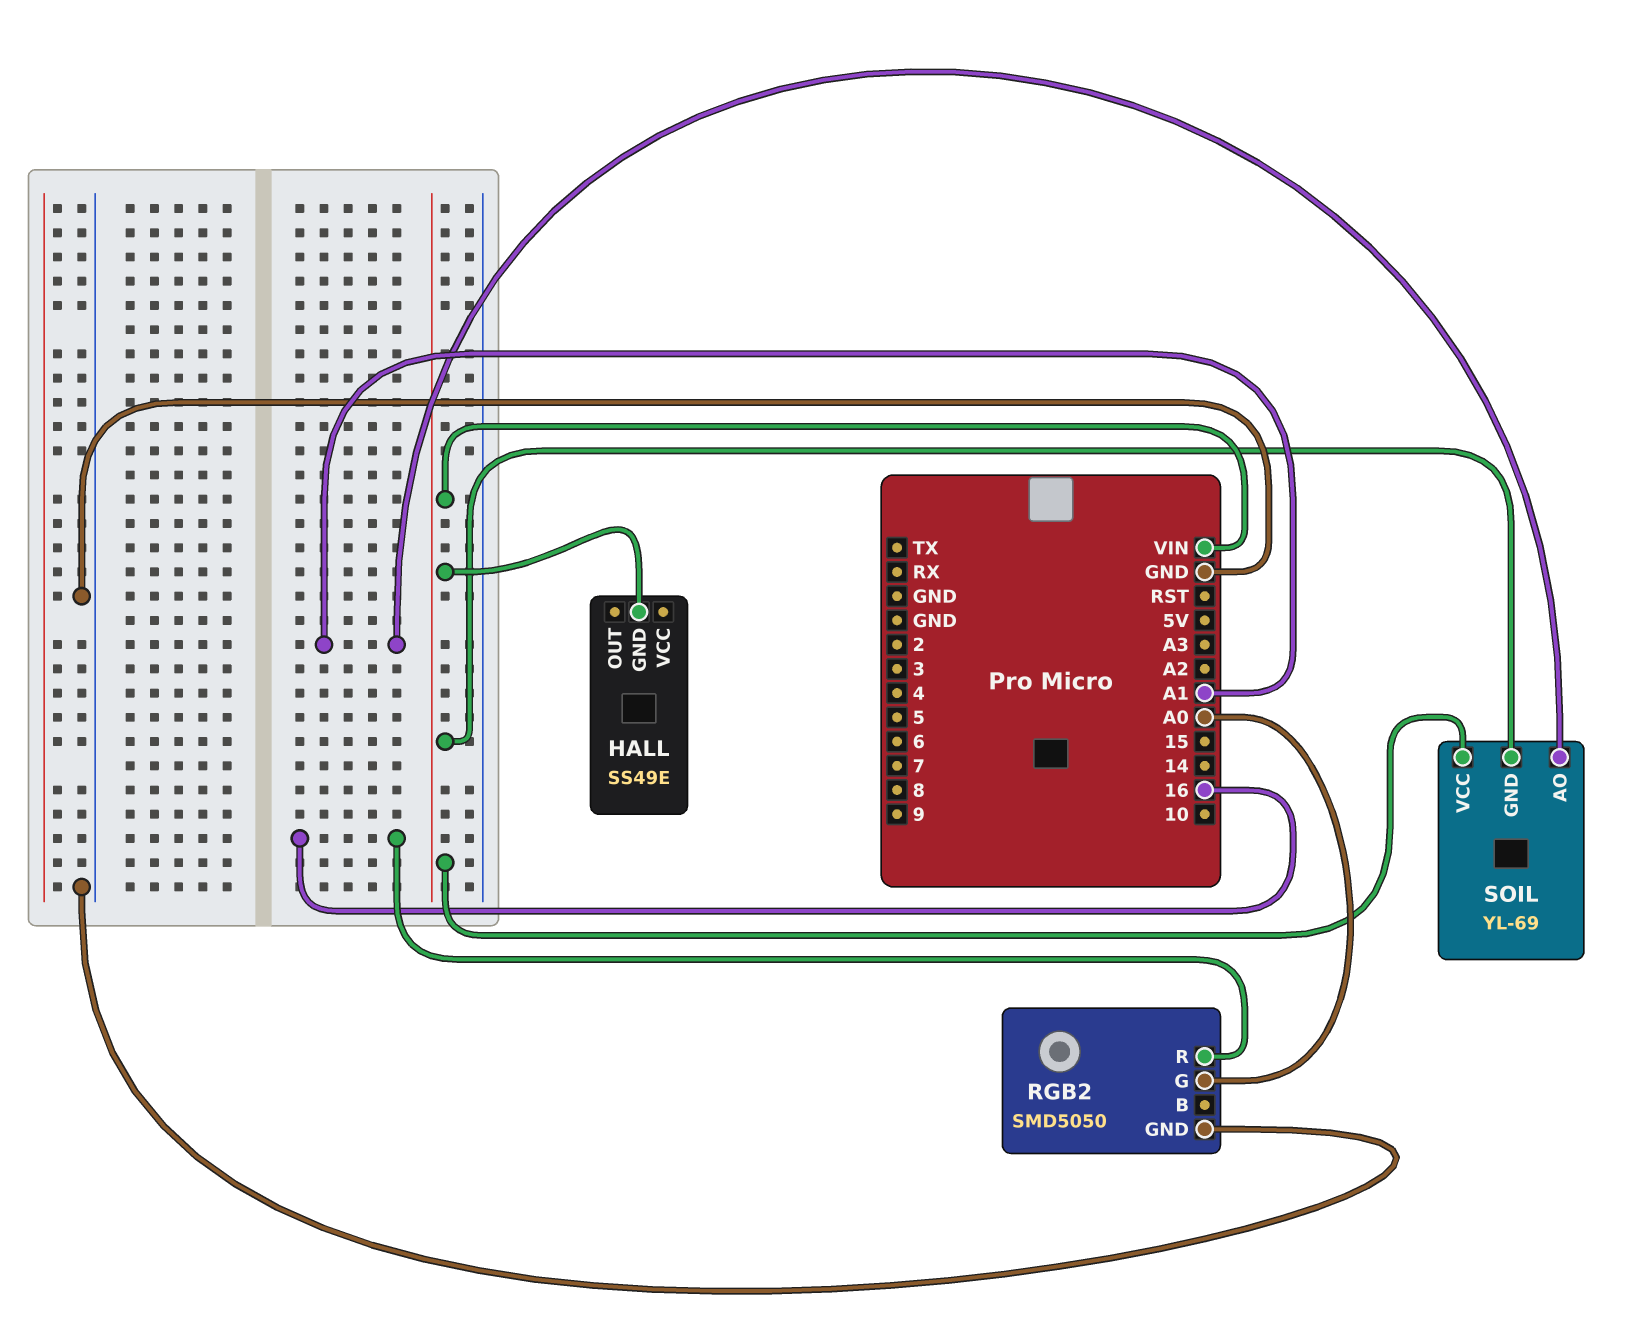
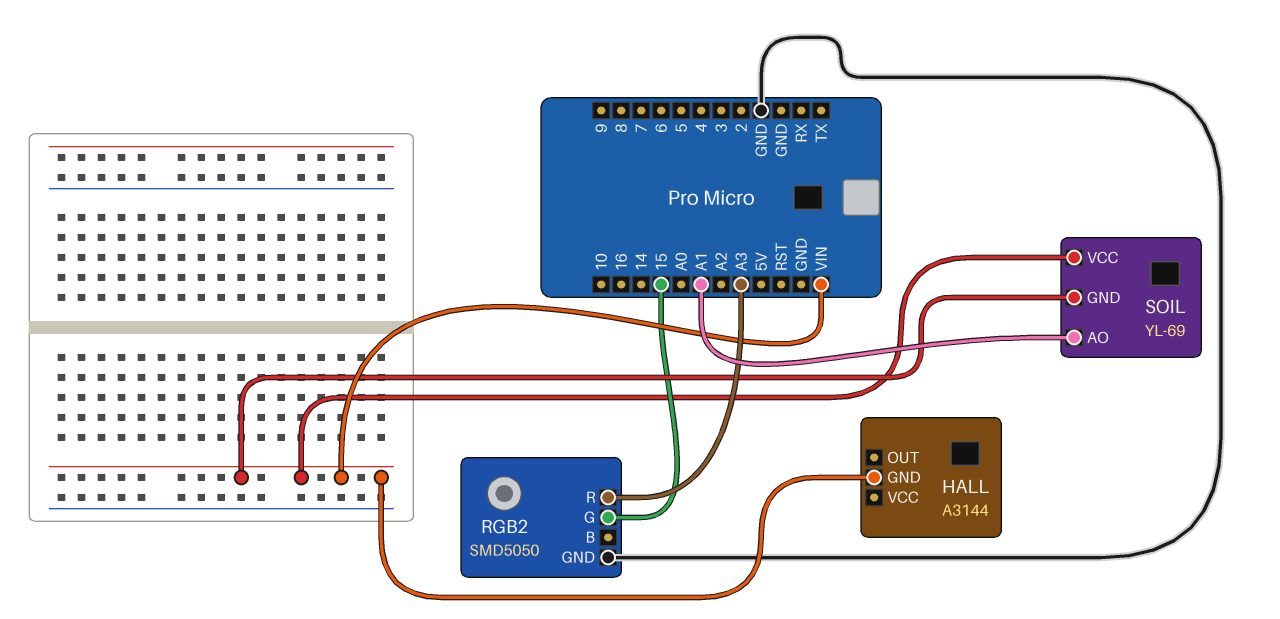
HALL: SS49E -> A3144
RGB2 pin G: A0 -> 15
RGB2 pin R: 16 -> A3

